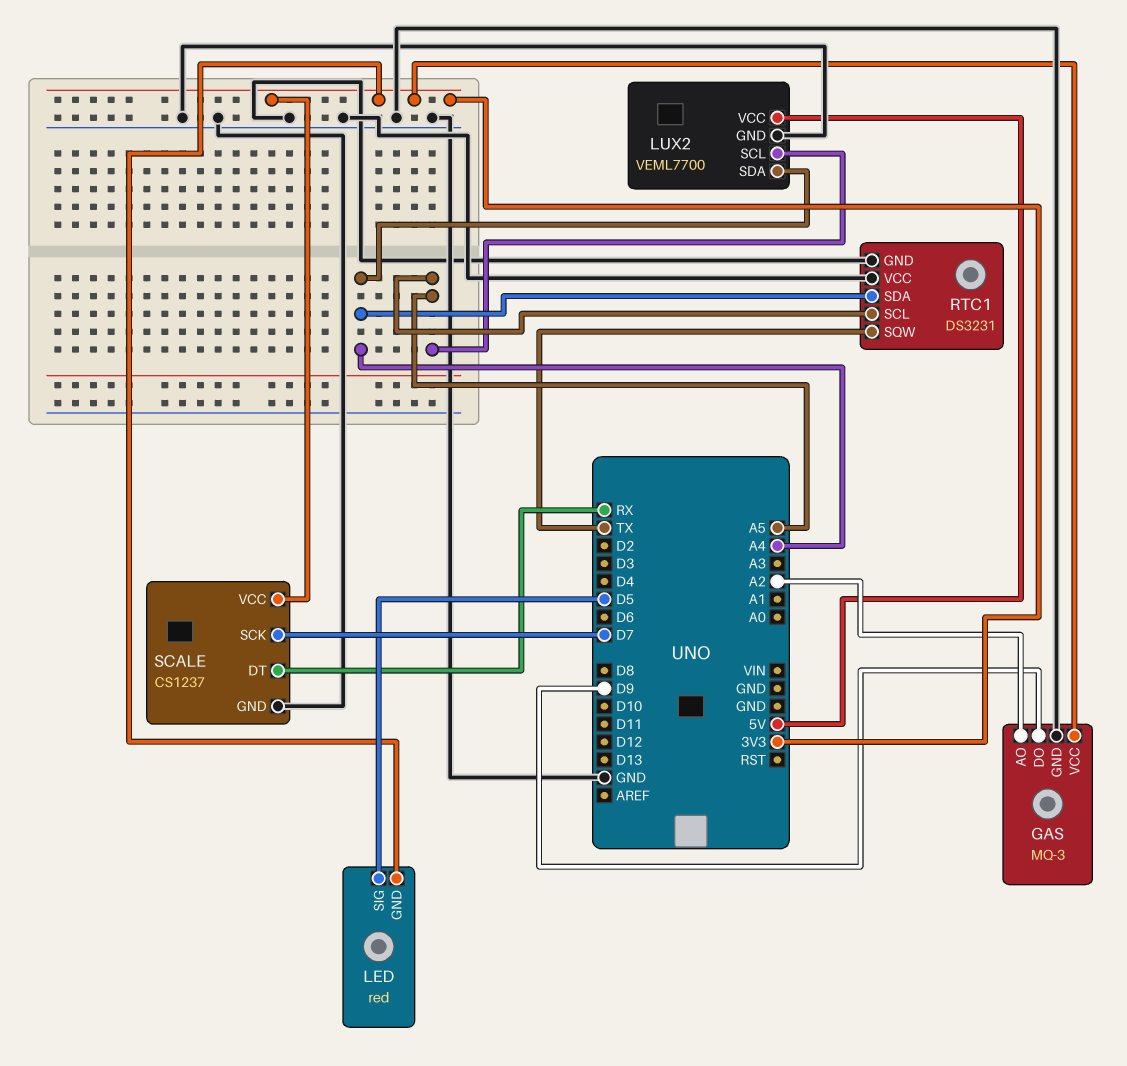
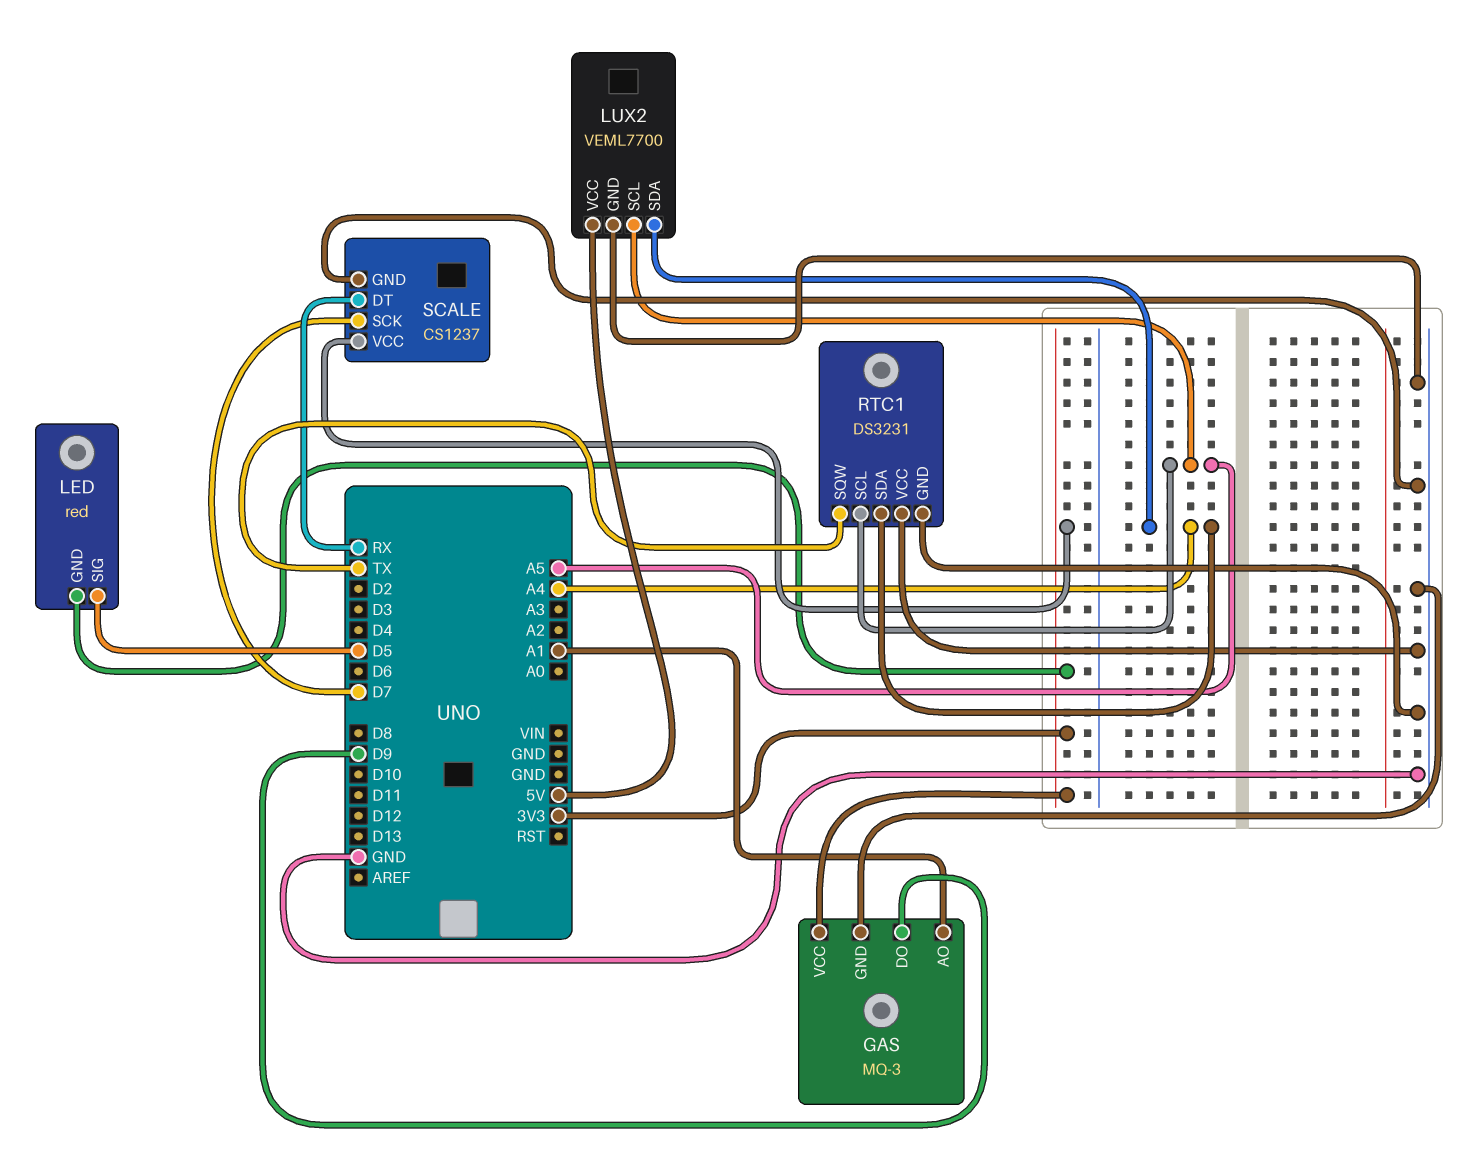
GAS pin AO: A2 -> A1

